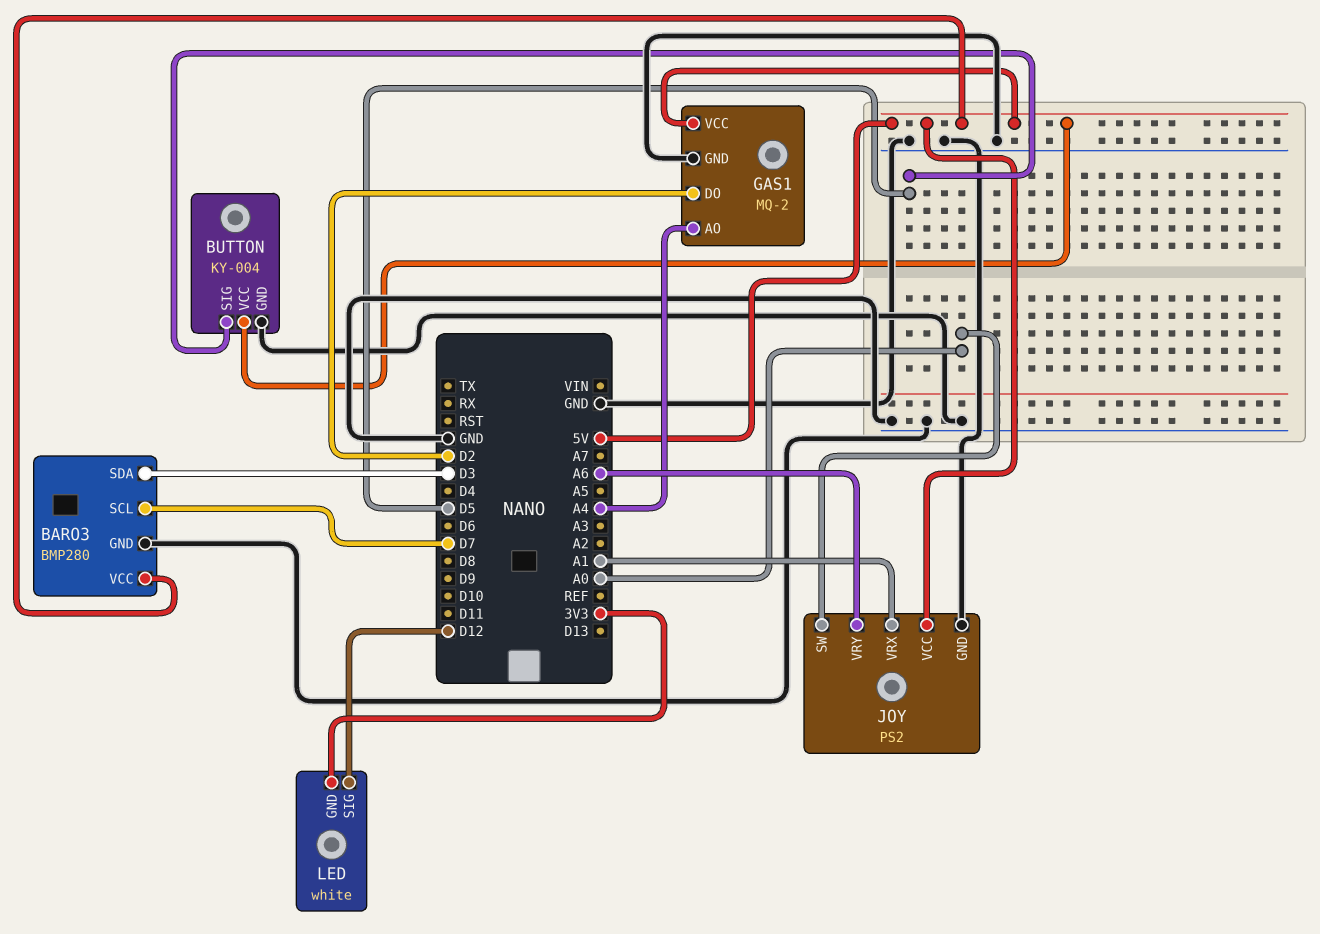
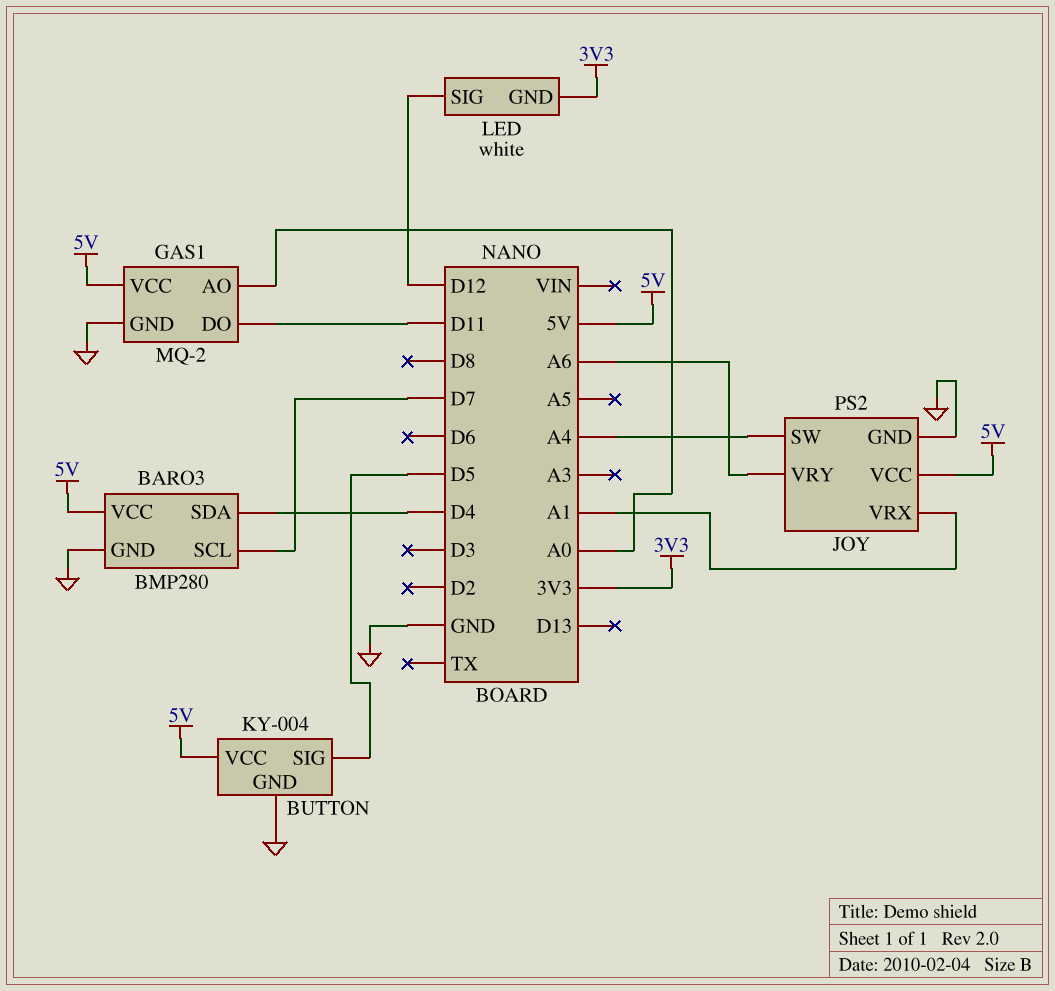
BARO3 pin SDA: D3 -> D4
GAS1 pin AO: A4 -> A0
GAS1 pin DO: D2 -> D11
JOY pin SW: A0 -> A4

